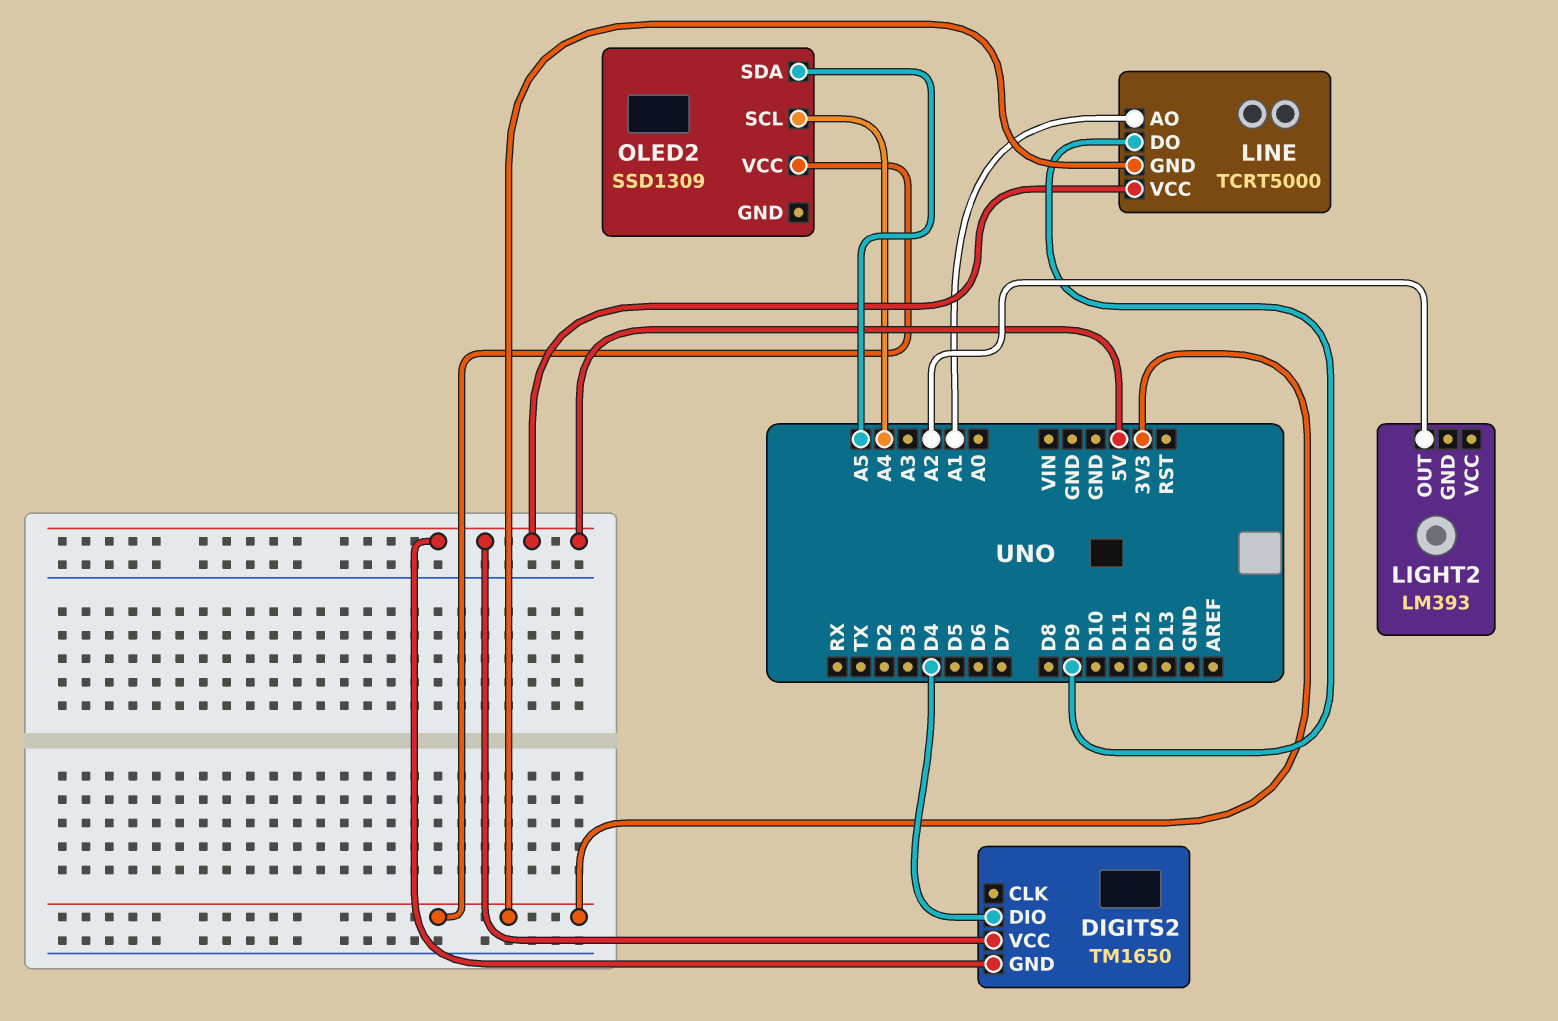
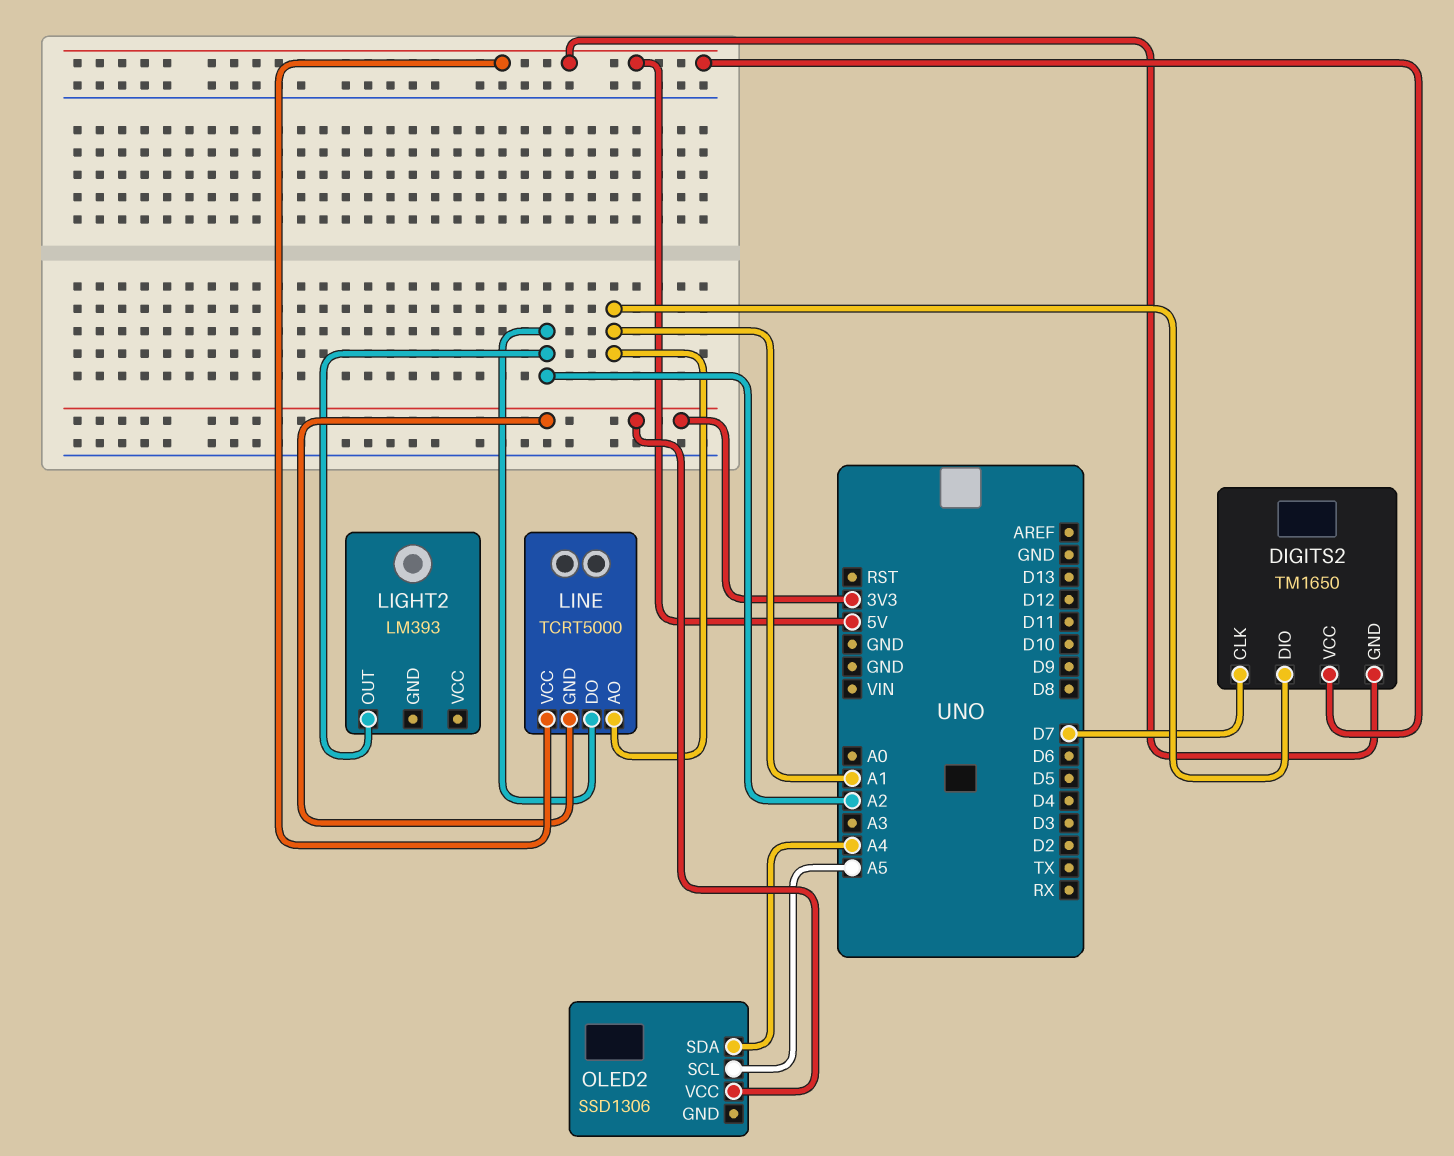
DIGITS2 pin CLK: none -> D7
DIGITS2 pin DIO: D4 -> A1
LINE pin DO: D9 -> A2
OLED2: SSD1309 -> SSD1306
OLED2 pin SCL: A4 -> A5
OLED2 pin SDA: A5 -> A4

